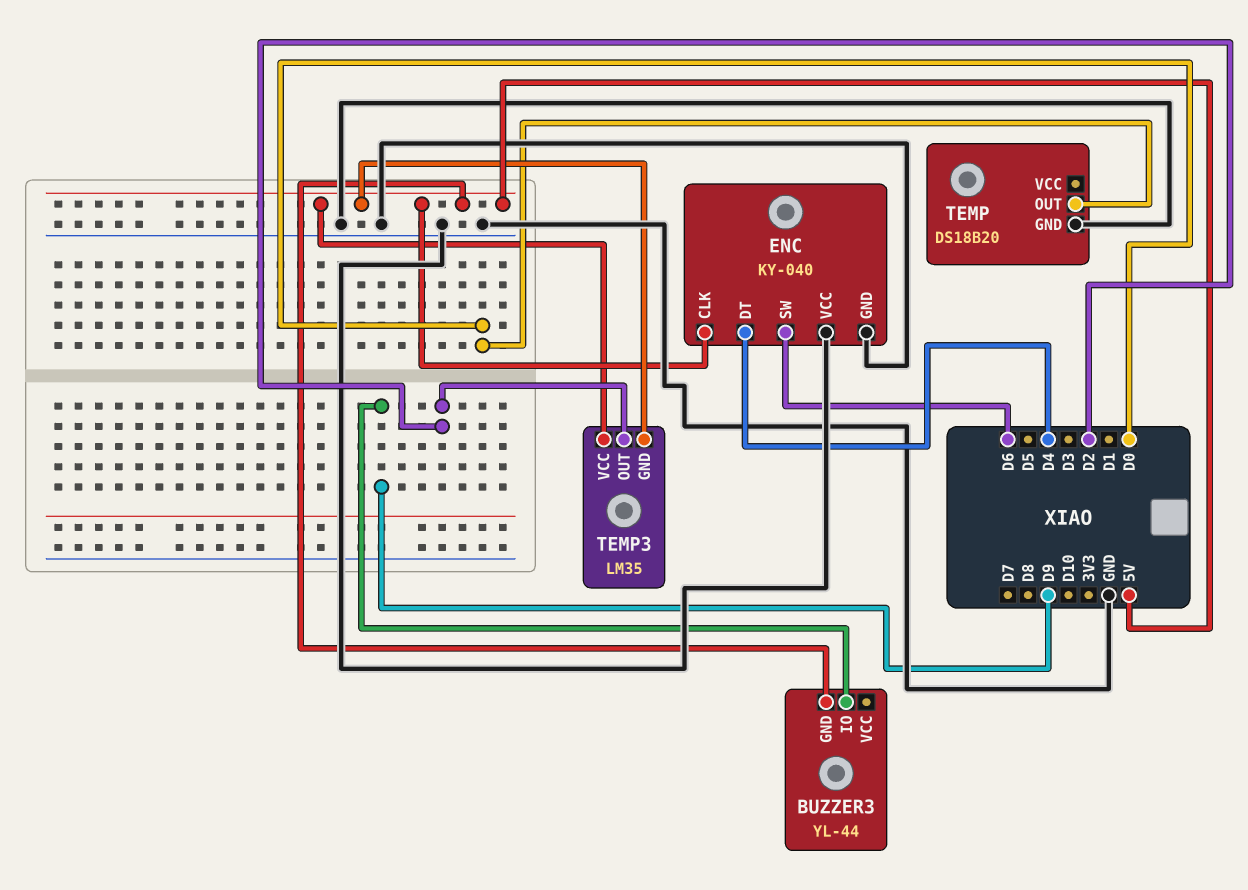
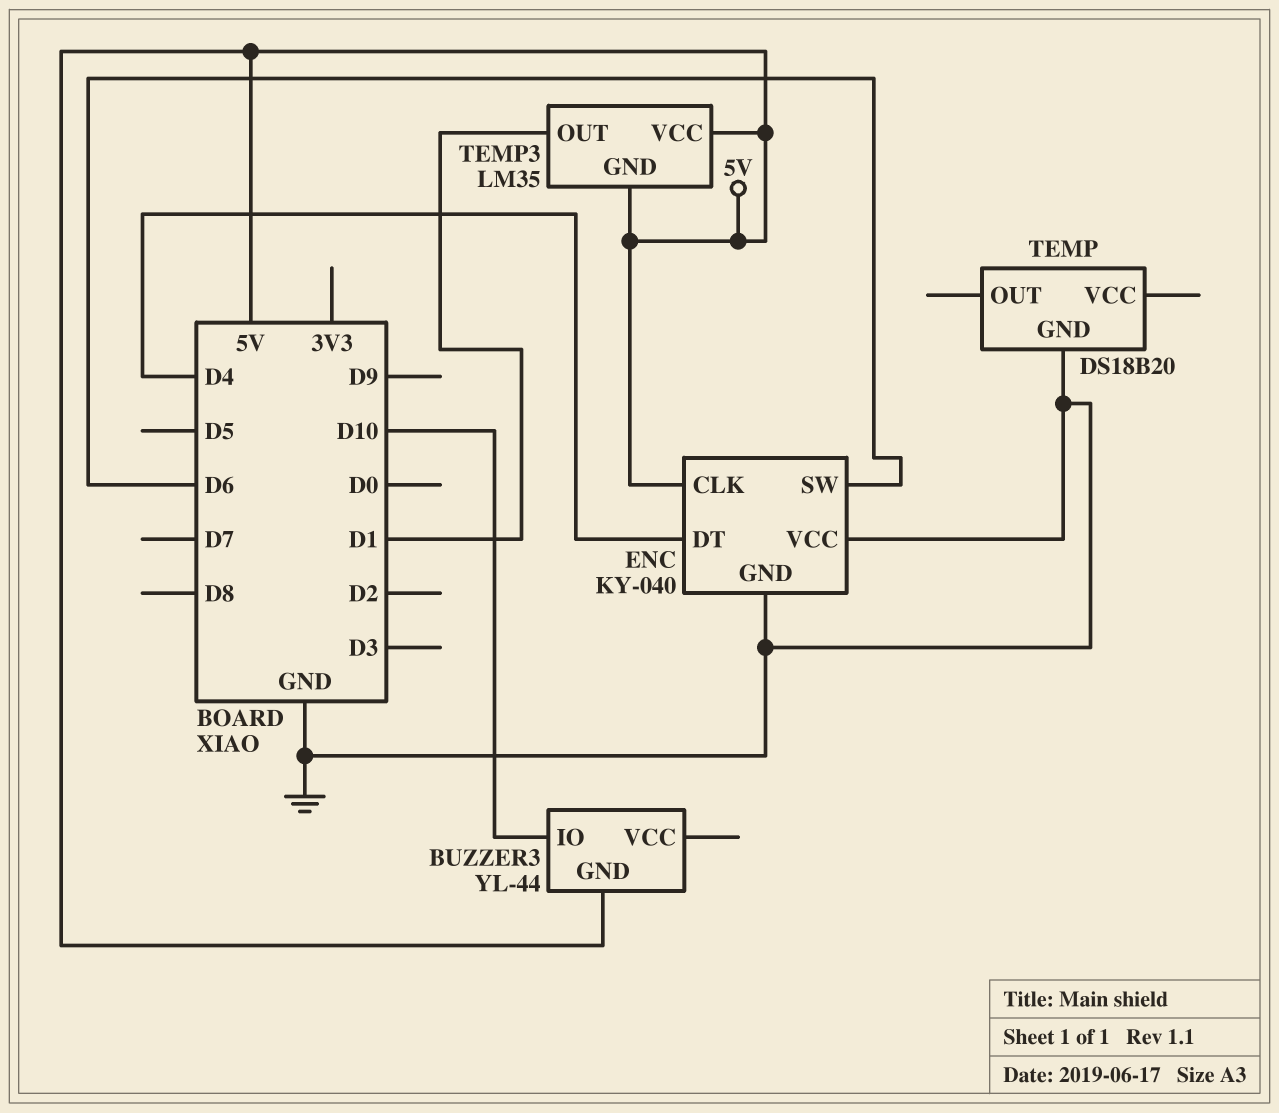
BUZZER3 pin IO: D9 -> D10
TEMP pin OUT: D0 -> none
TEMP3 pin OUT: D2 -> D1

